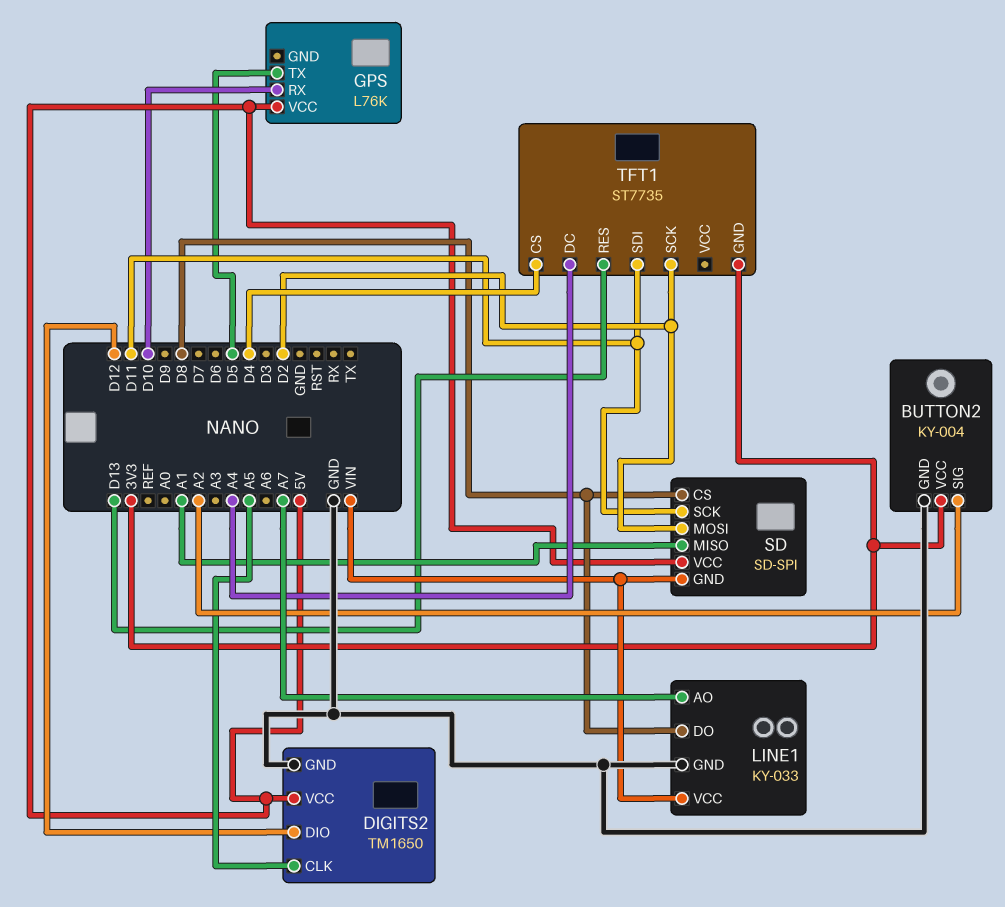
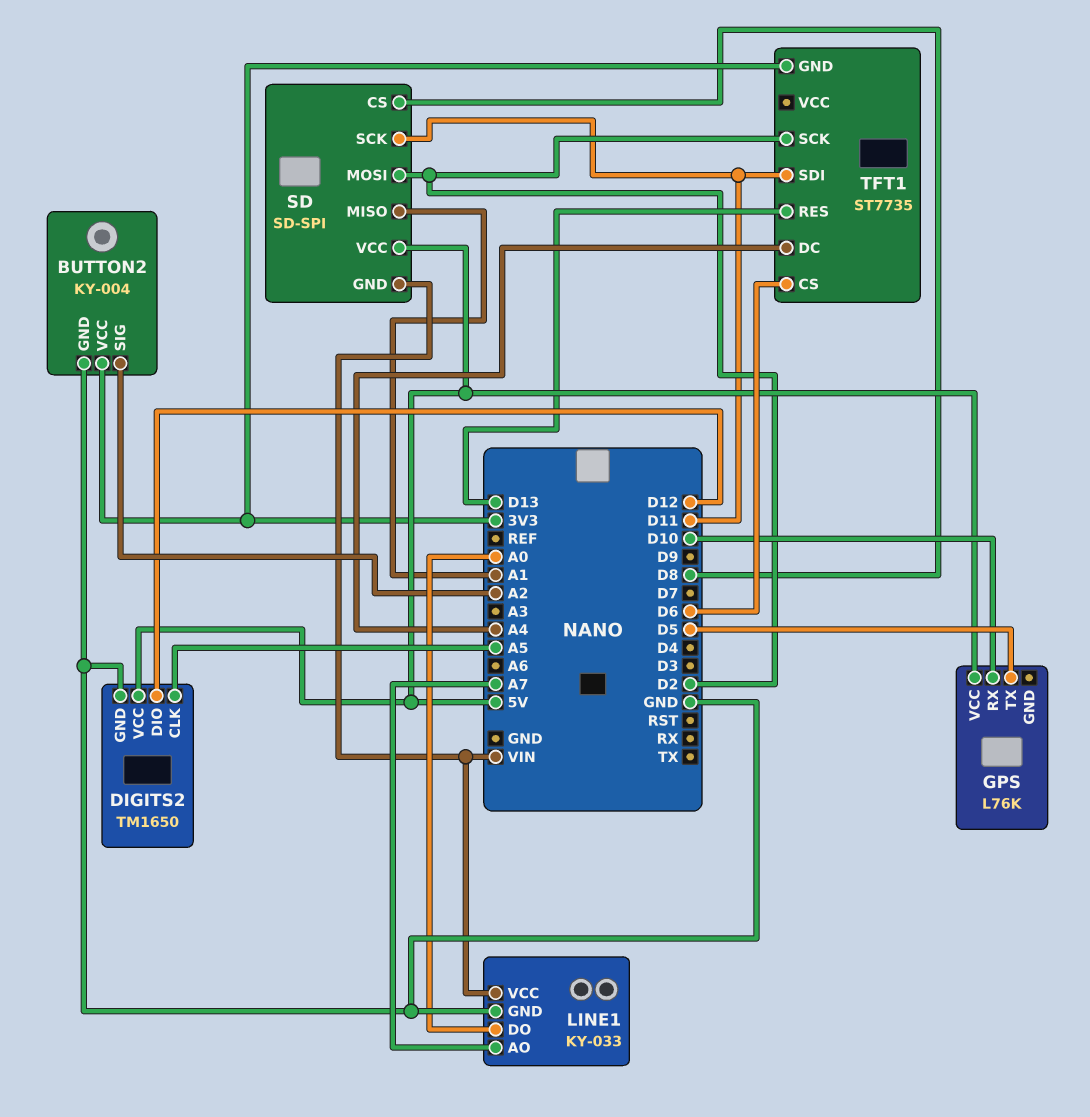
LINE1 pin DO: D8 -> A0
TFT1 pin CS: D4 -> D6

